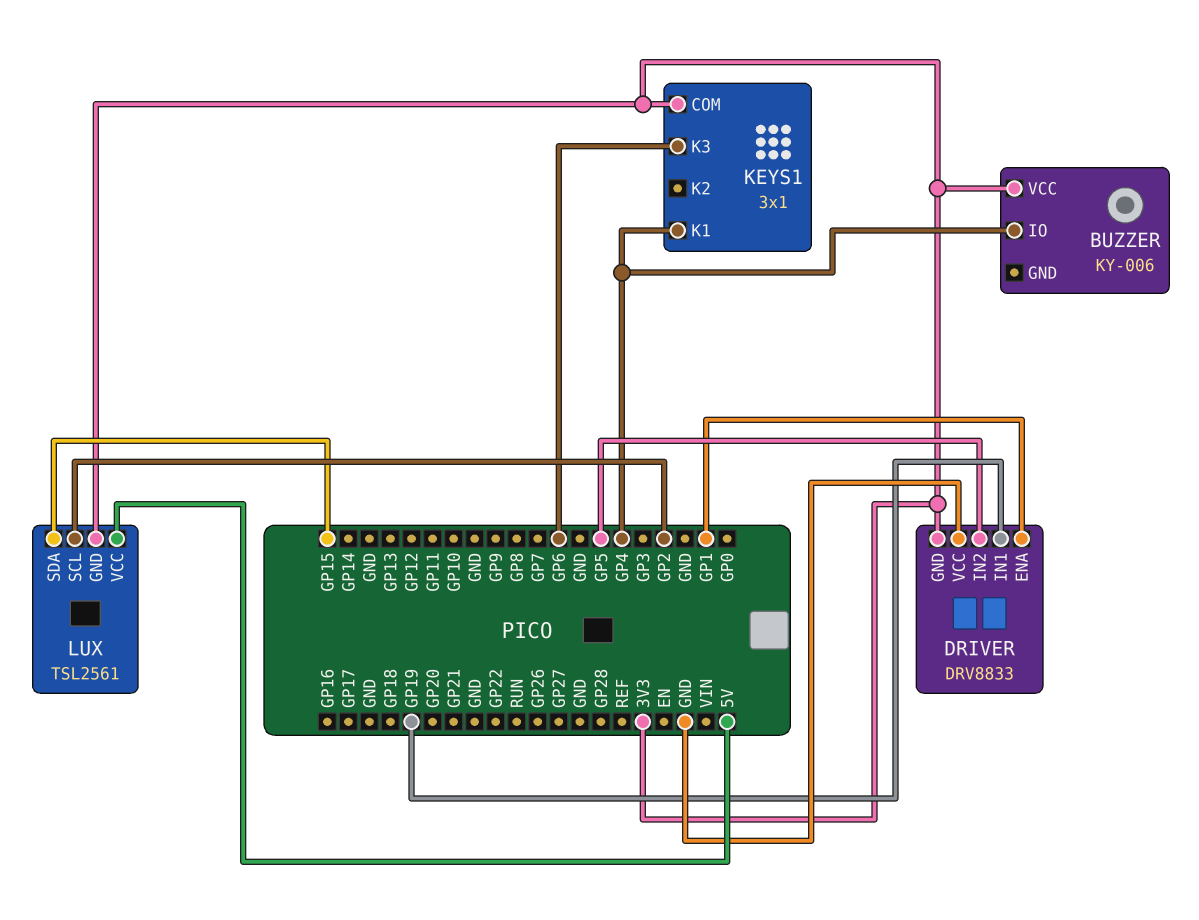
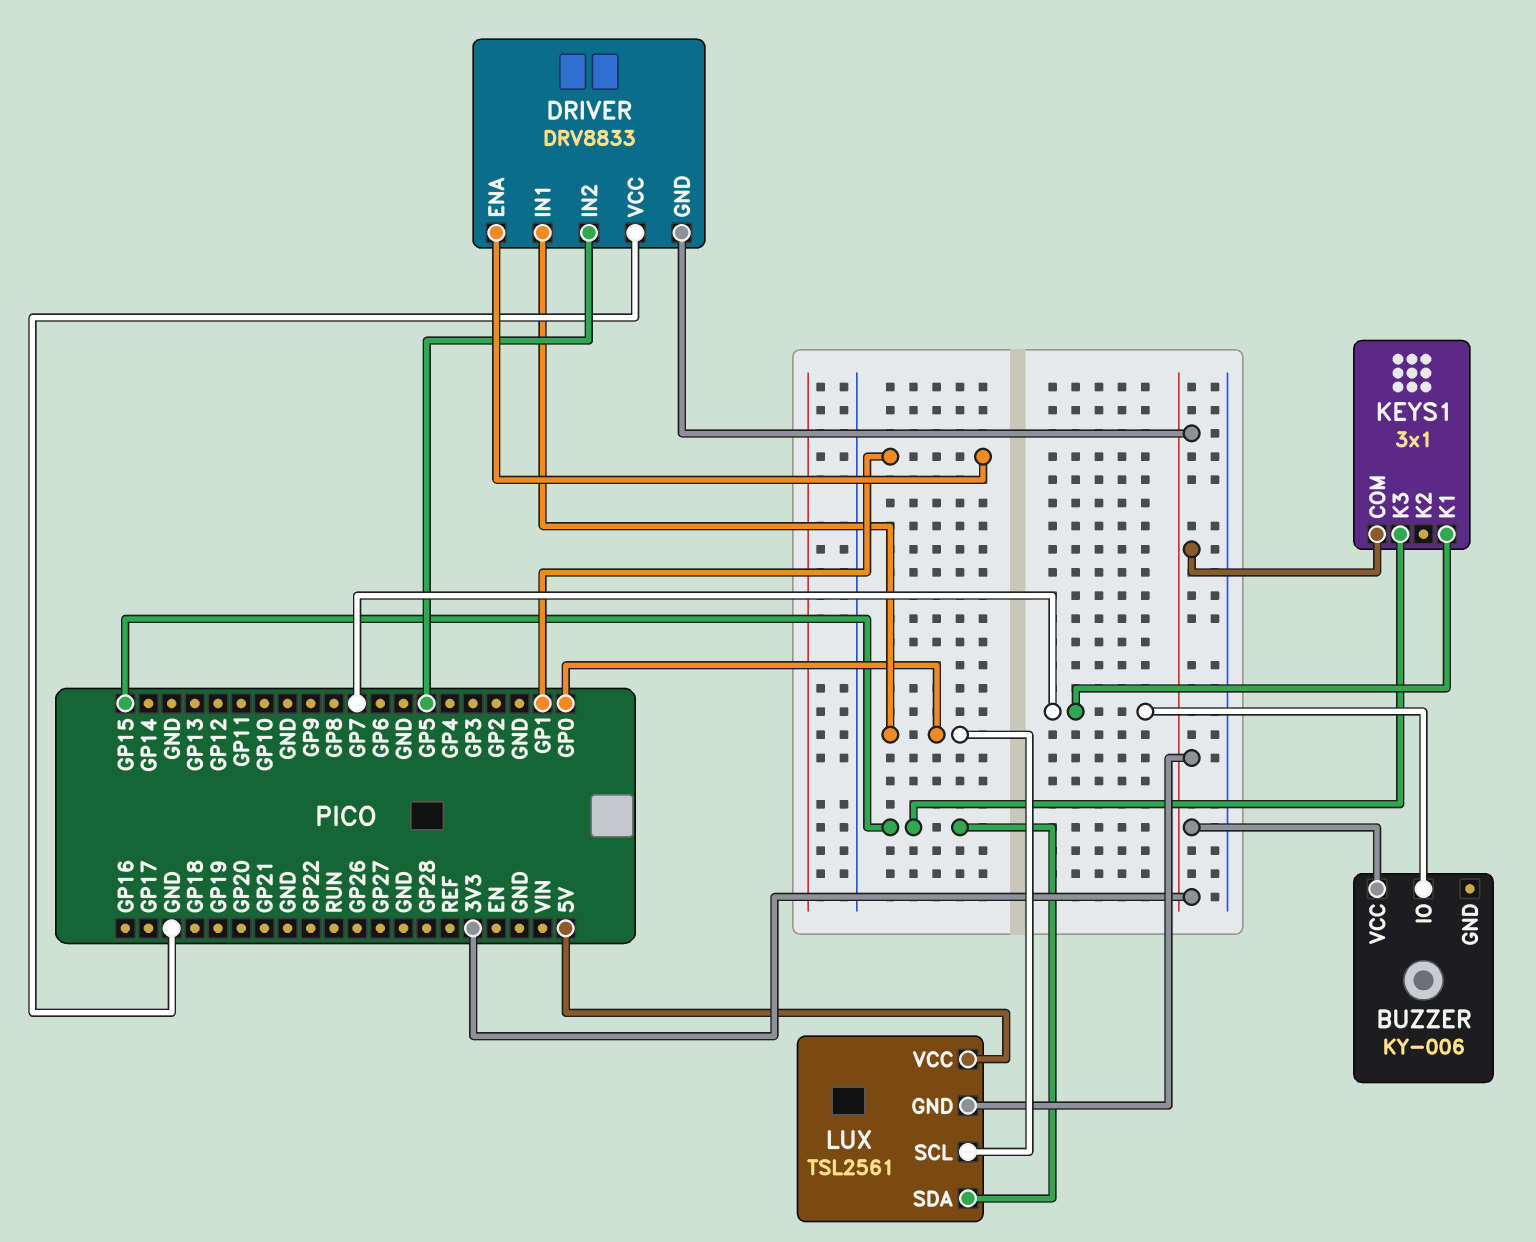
BUZZER pin IO: GP4 -> GP7
DRIVER pin IN1: GP19 -> GP0
KEYS1 pin K1: GP4 -> GP7
KEYS1 pin K3: GP6 -> GP15
LUX pin SCL: GP2 -> GP0

